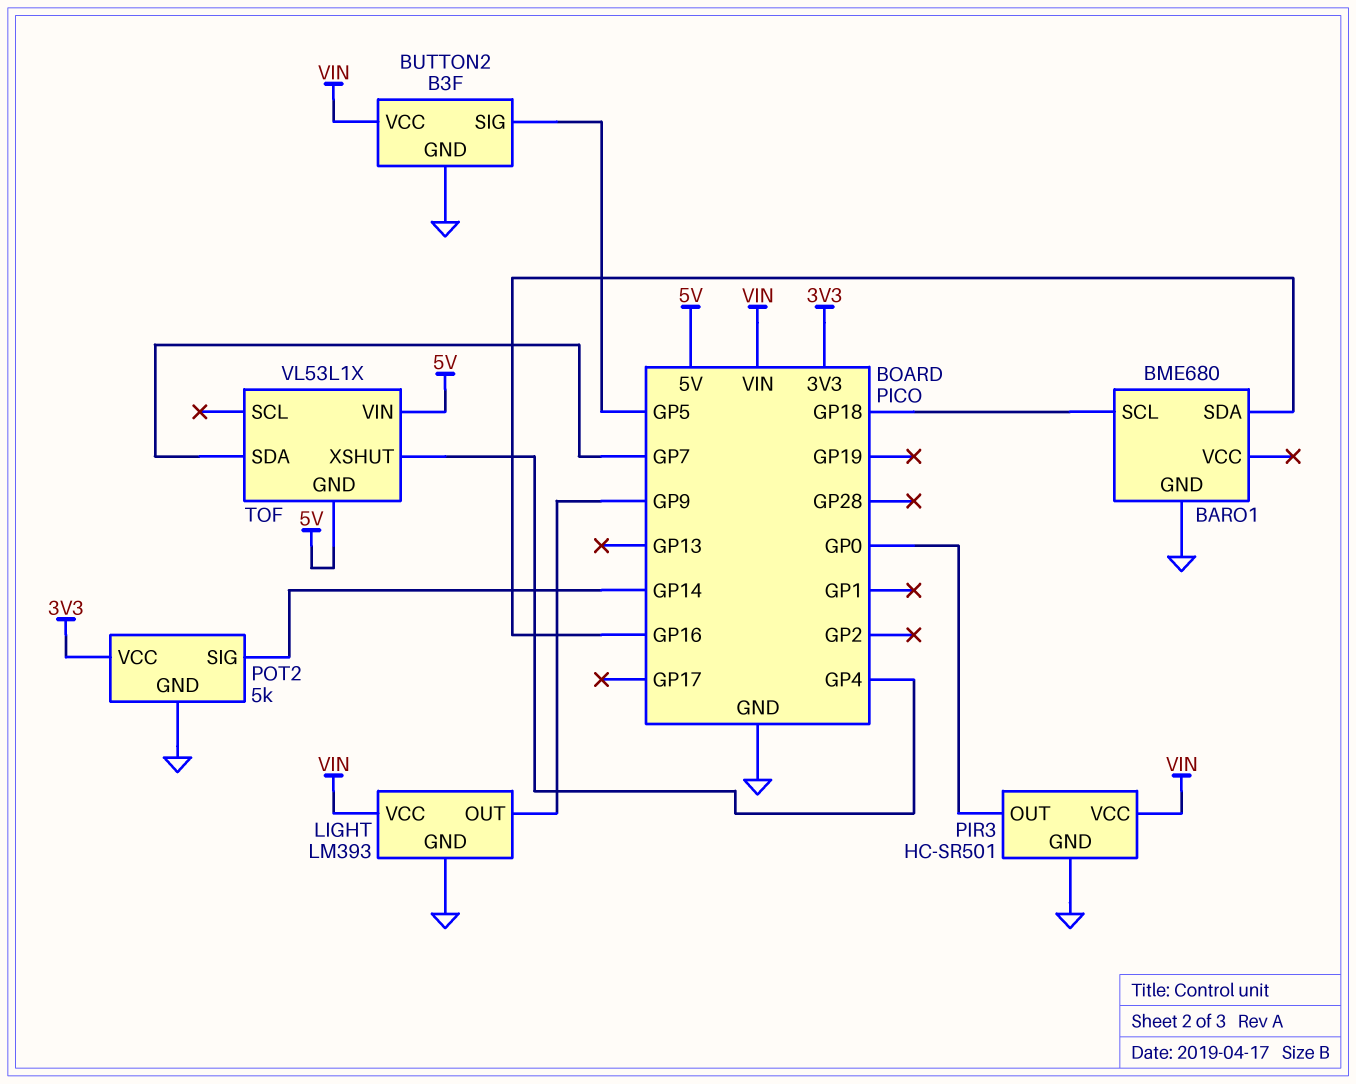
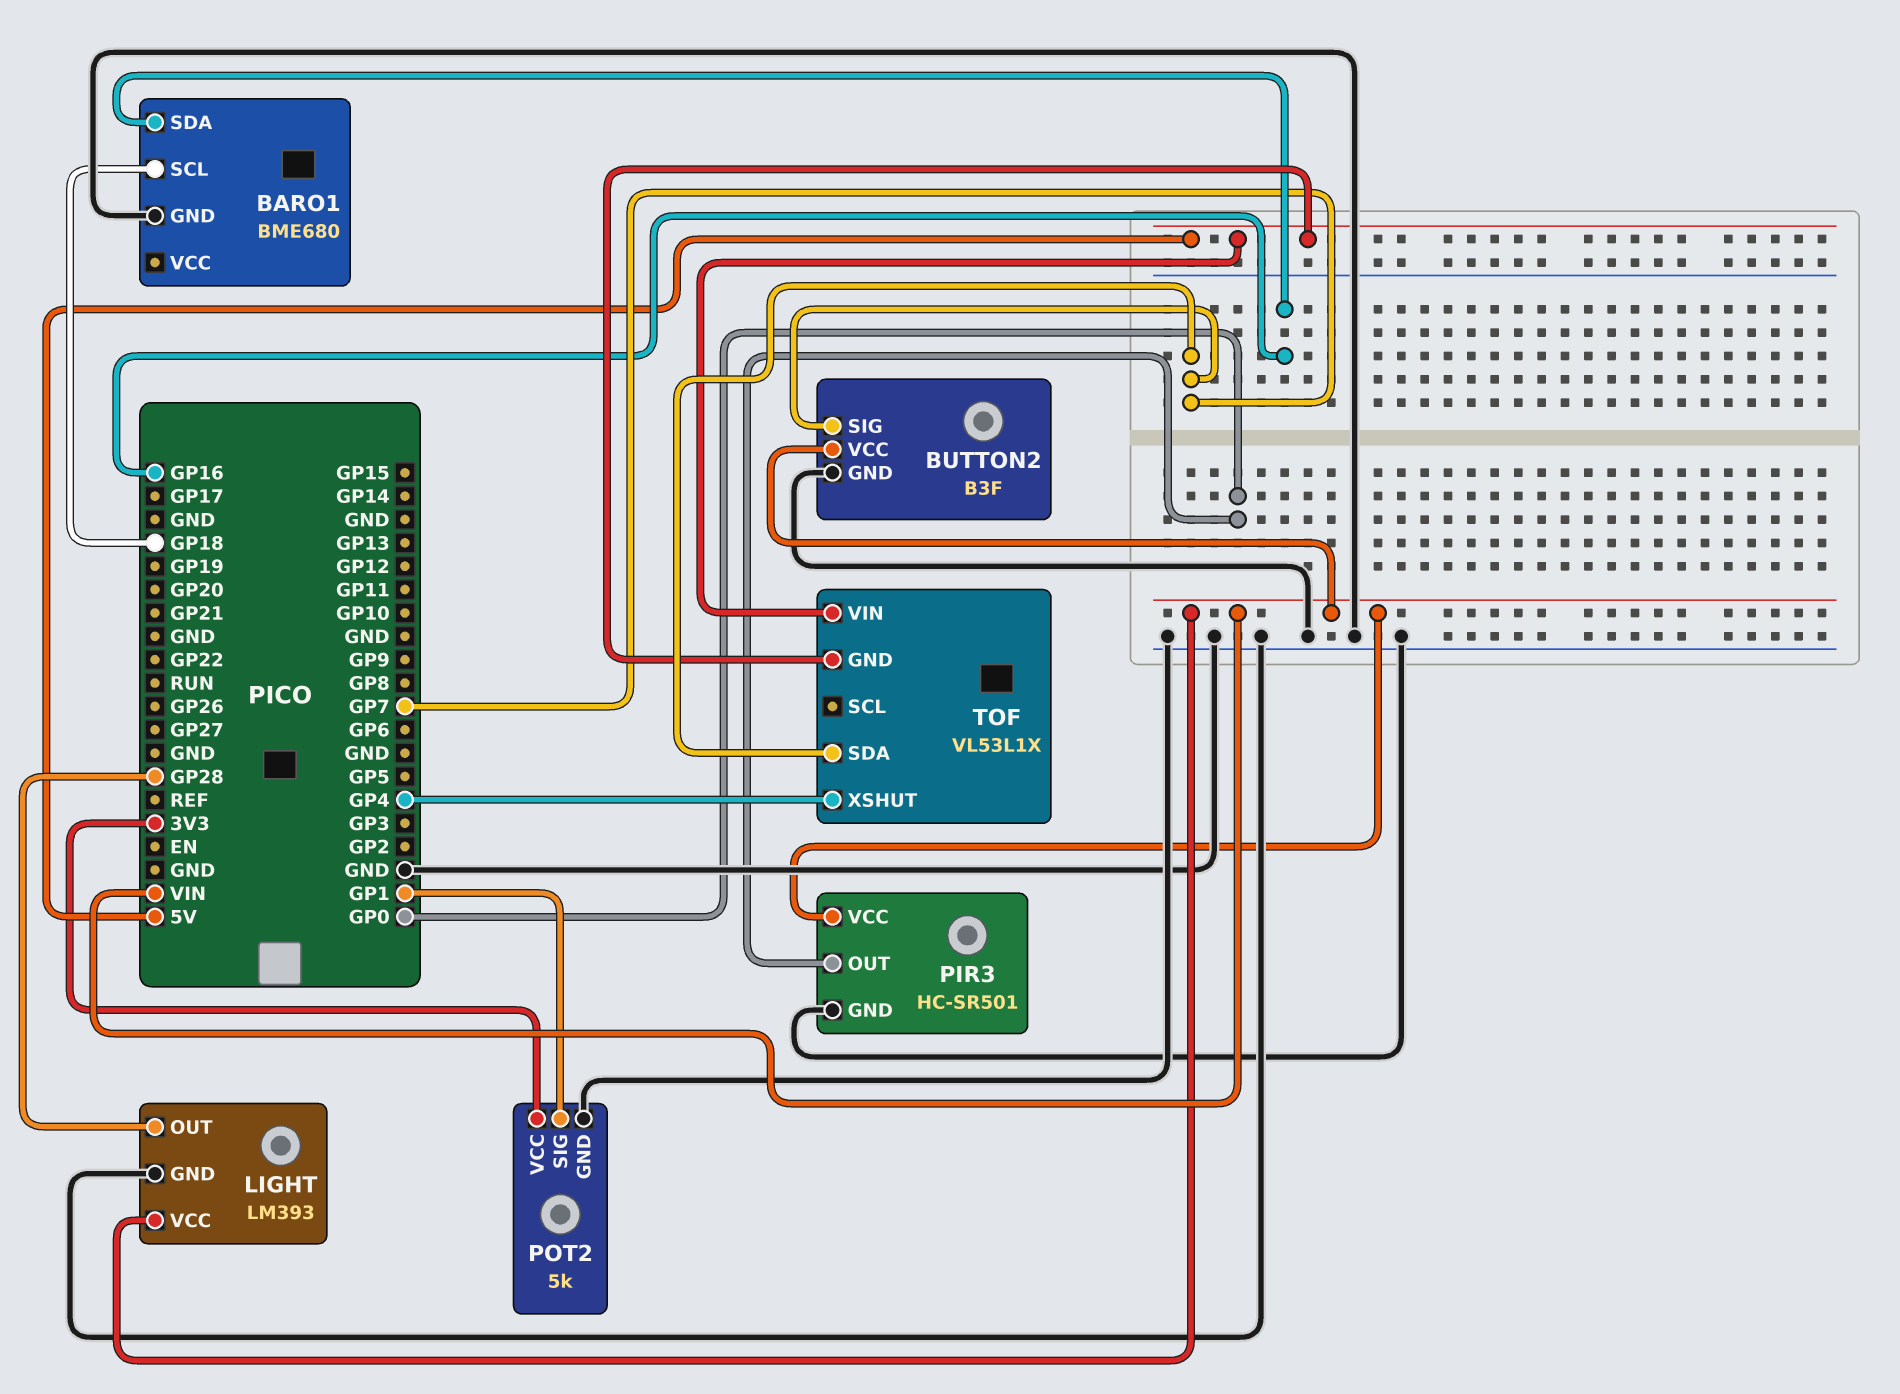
BUTTON2 pin SIG: GP5 -> GP7
LIGHT pin OUT: GP9 -> GP28
POT2 pin SIG: GP14 -> GP1

